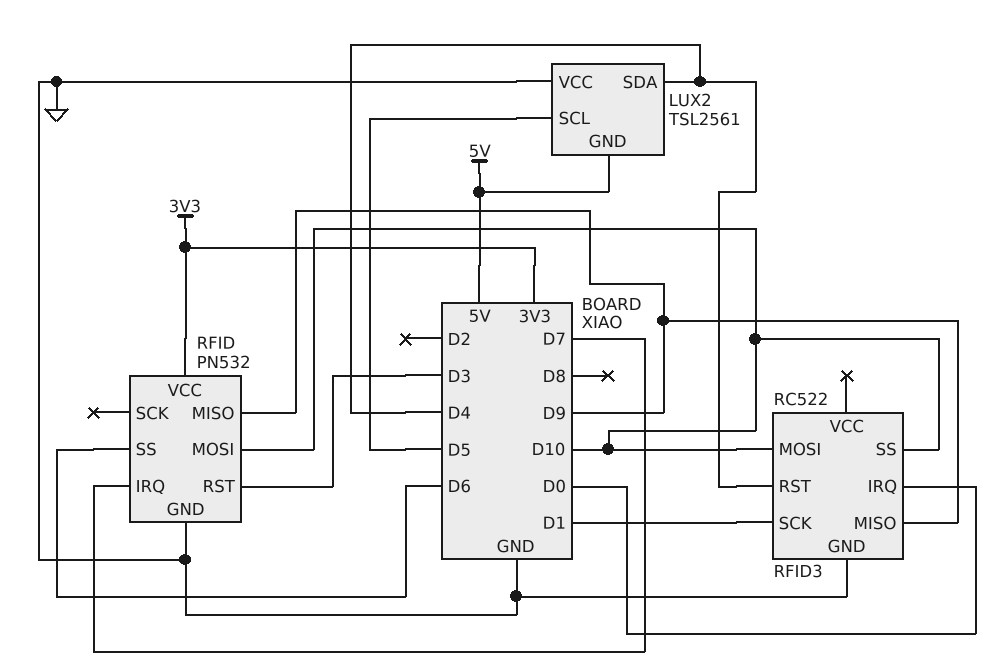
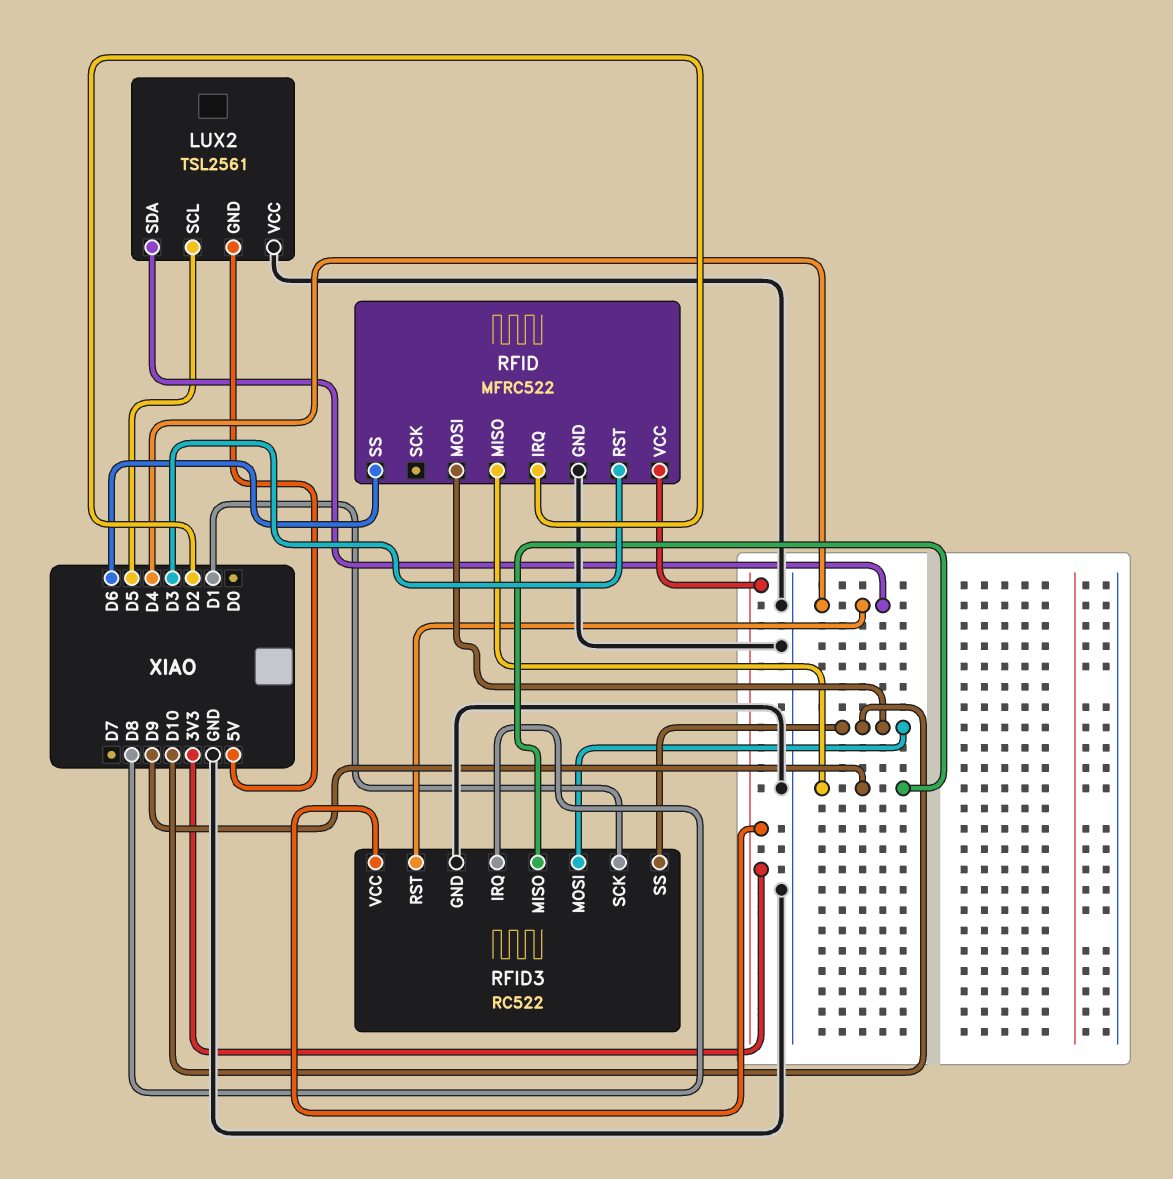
RFID: PN532 -> MFRC522
RFID pin IRQ: D7 -> D2
RFID3 pin IRQ: D0 -> D8
RFID3 pin VCC: none -> 3V3

